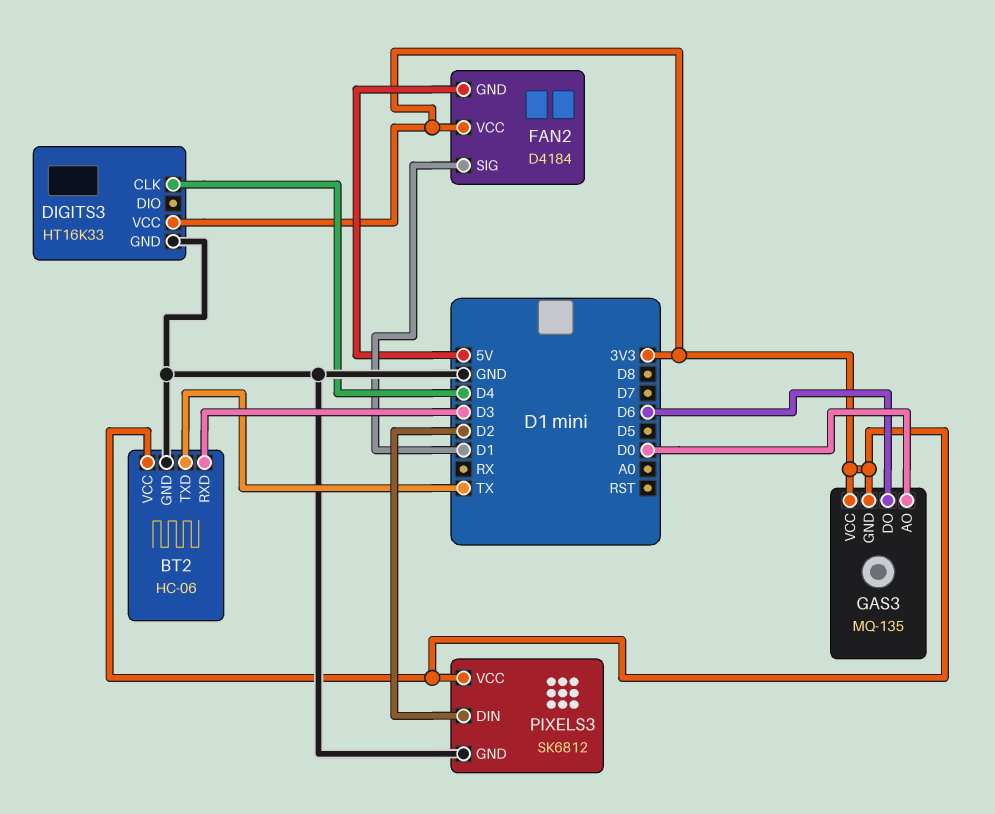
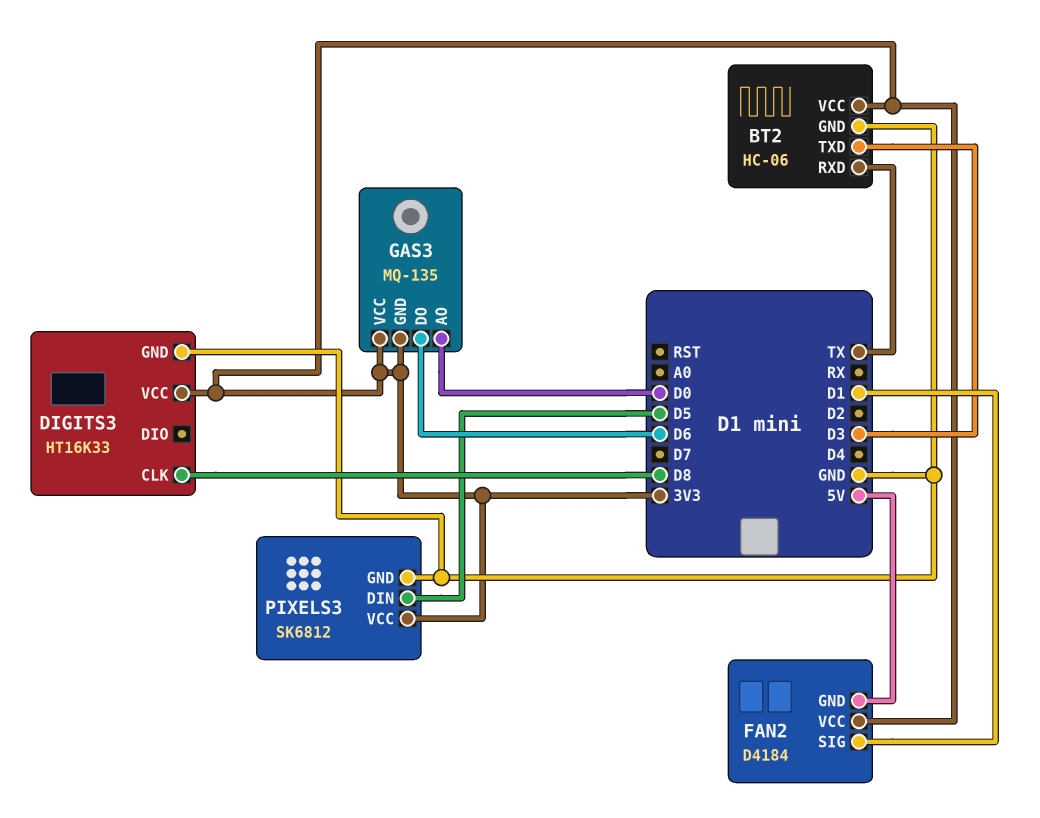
BT2 pin RXD: D3 -> TX
BT2 pin TXD: TX -> D3
DIGITS3 pin CLK: D4 -> D8
PIXELS3 pin DIN: D2 -> D5

